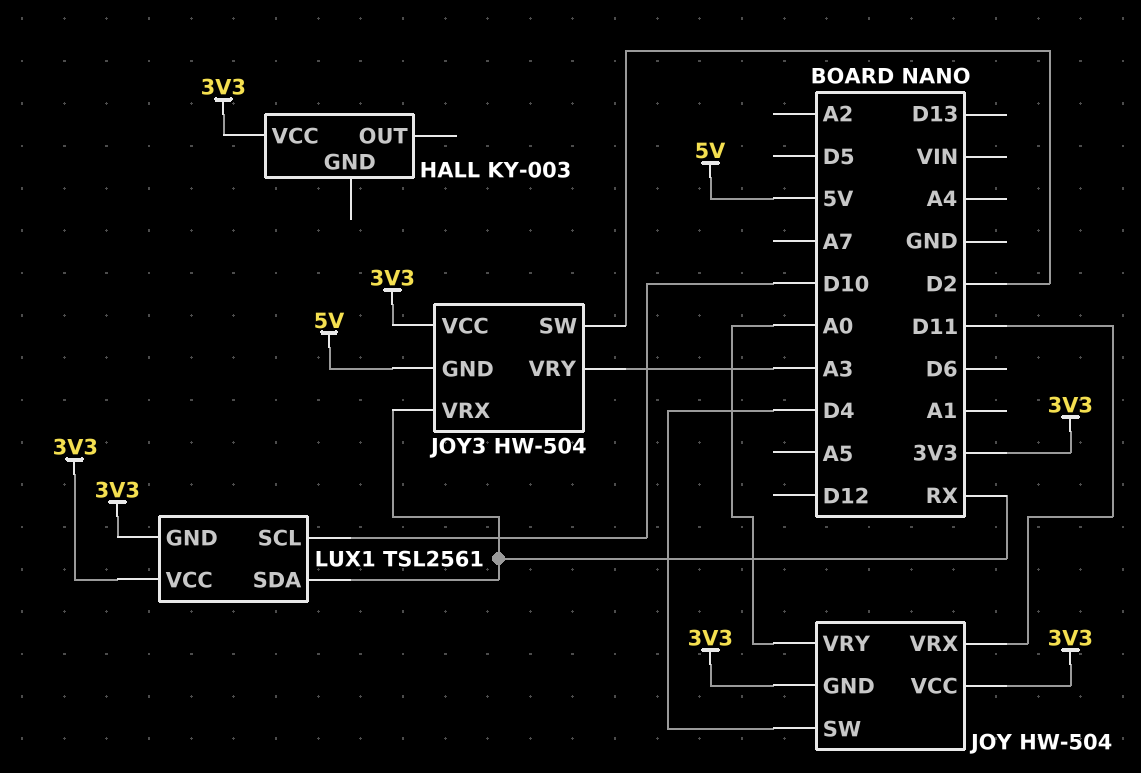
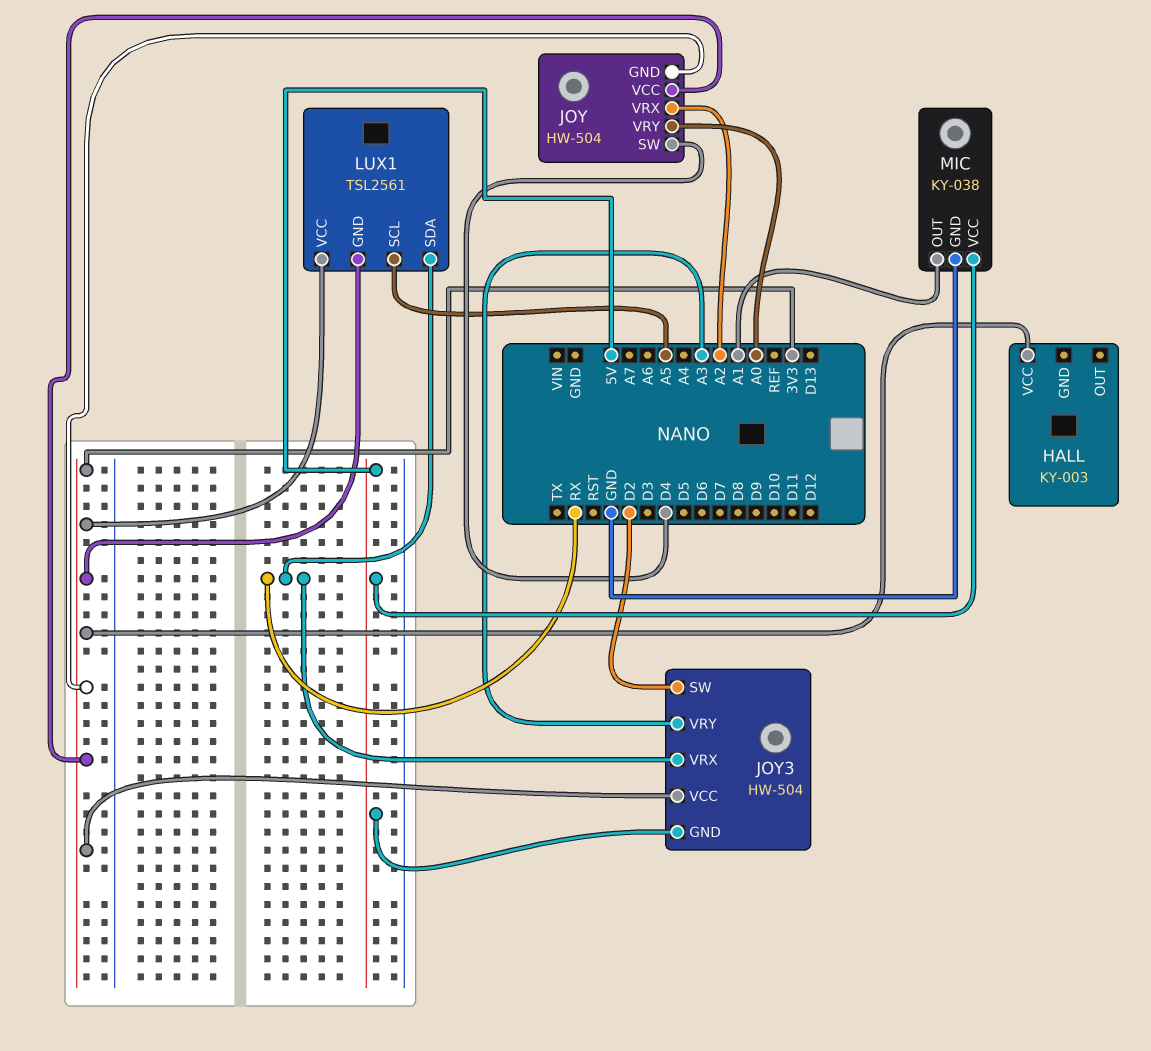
JOY pin VRX: D11 -> A2
LUX1 pin SCL: D10 -> A5
MIC: none -> KY-038
MIC pin GND: none -> GND
MIC pin OUT: none -> A1
MIC pin VCC: none -> 5V

